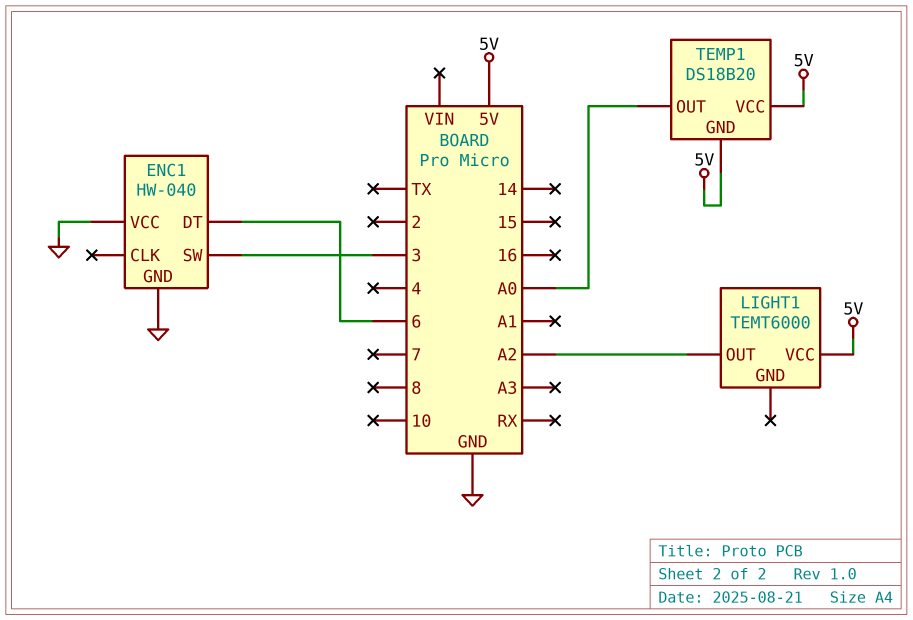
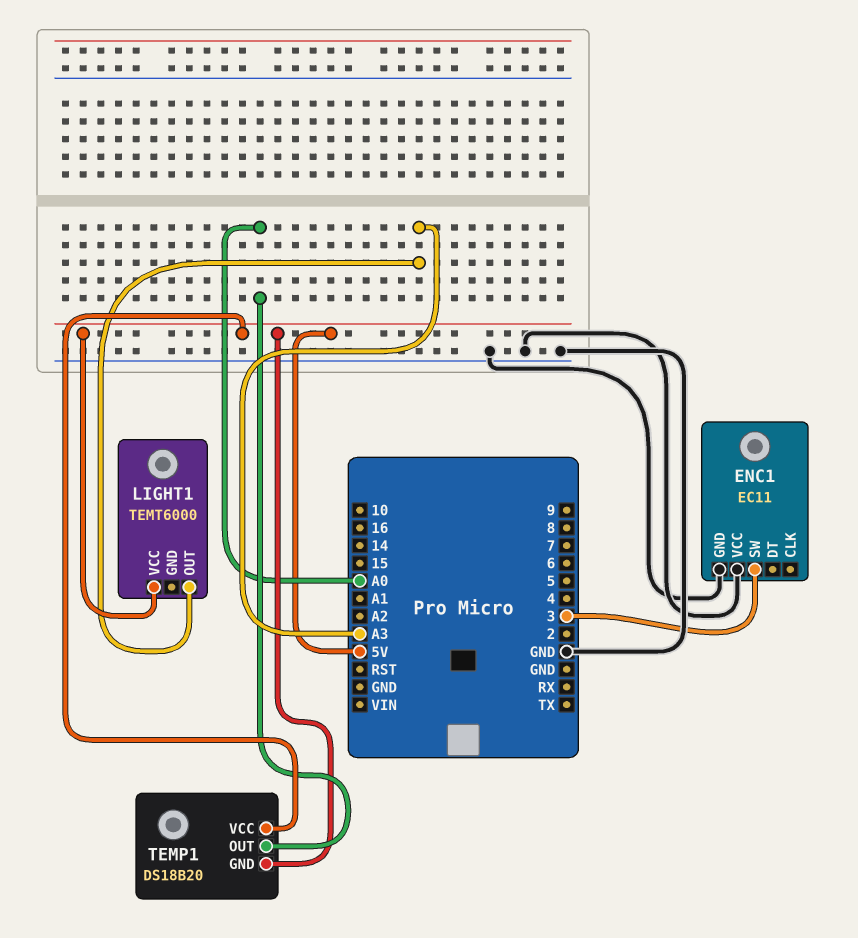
ENC1: HW-040 -> EC11
ENC1 pin DT: 6 -> none
LIGHT1 pin OUT: A2 -> A3

